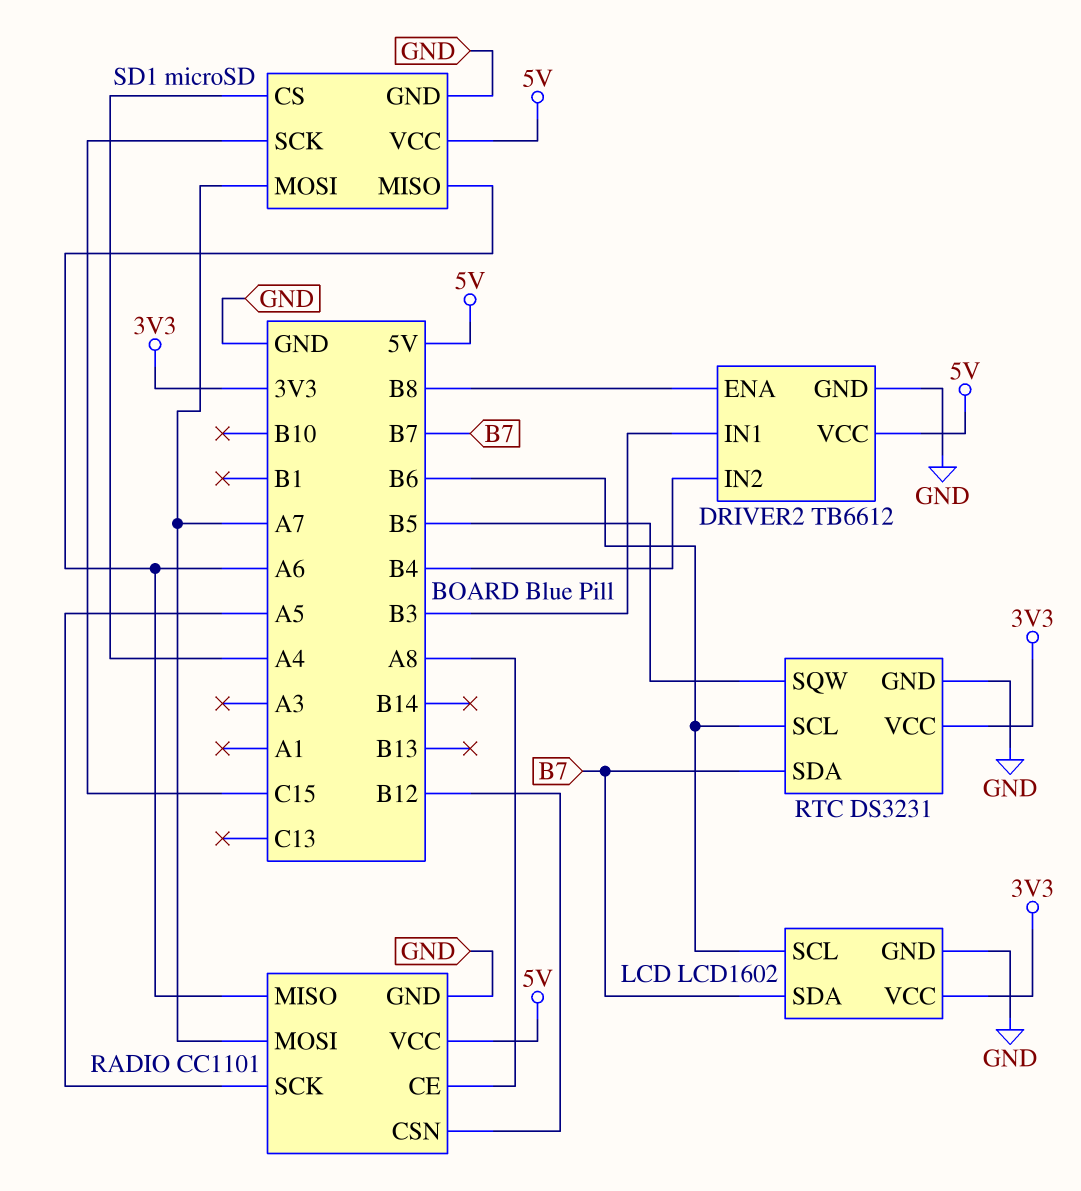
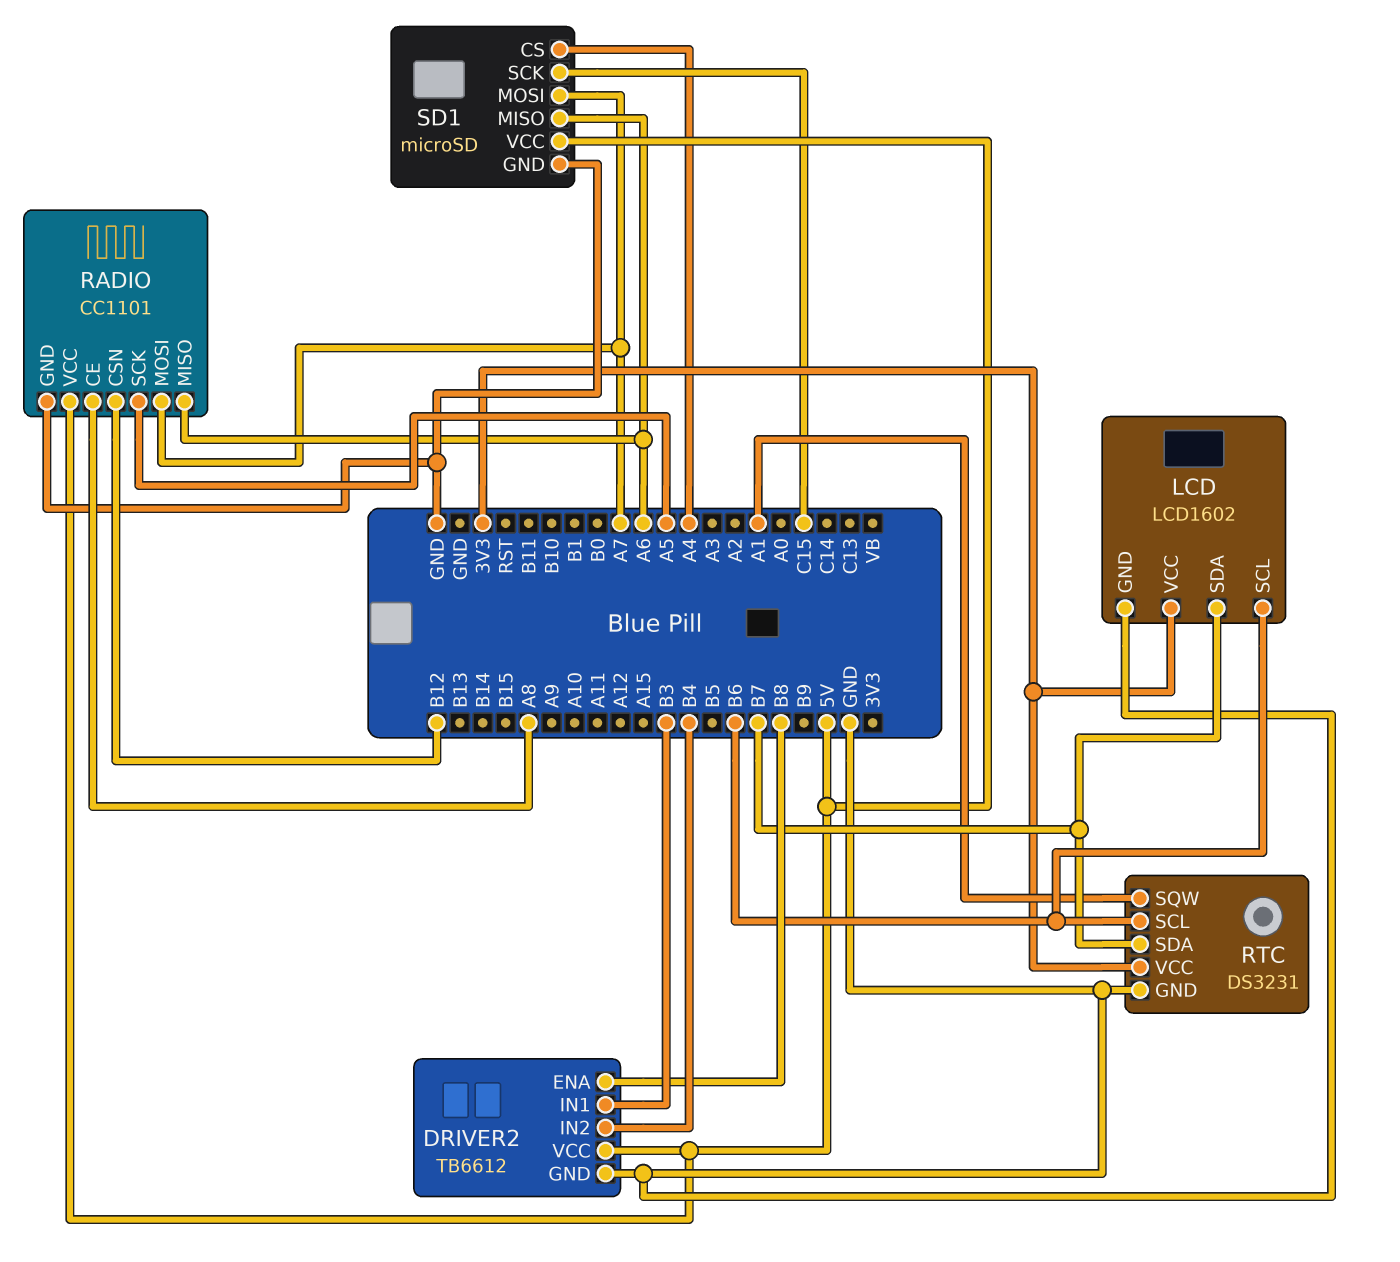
RTC pin SQW: B5 -> A1

